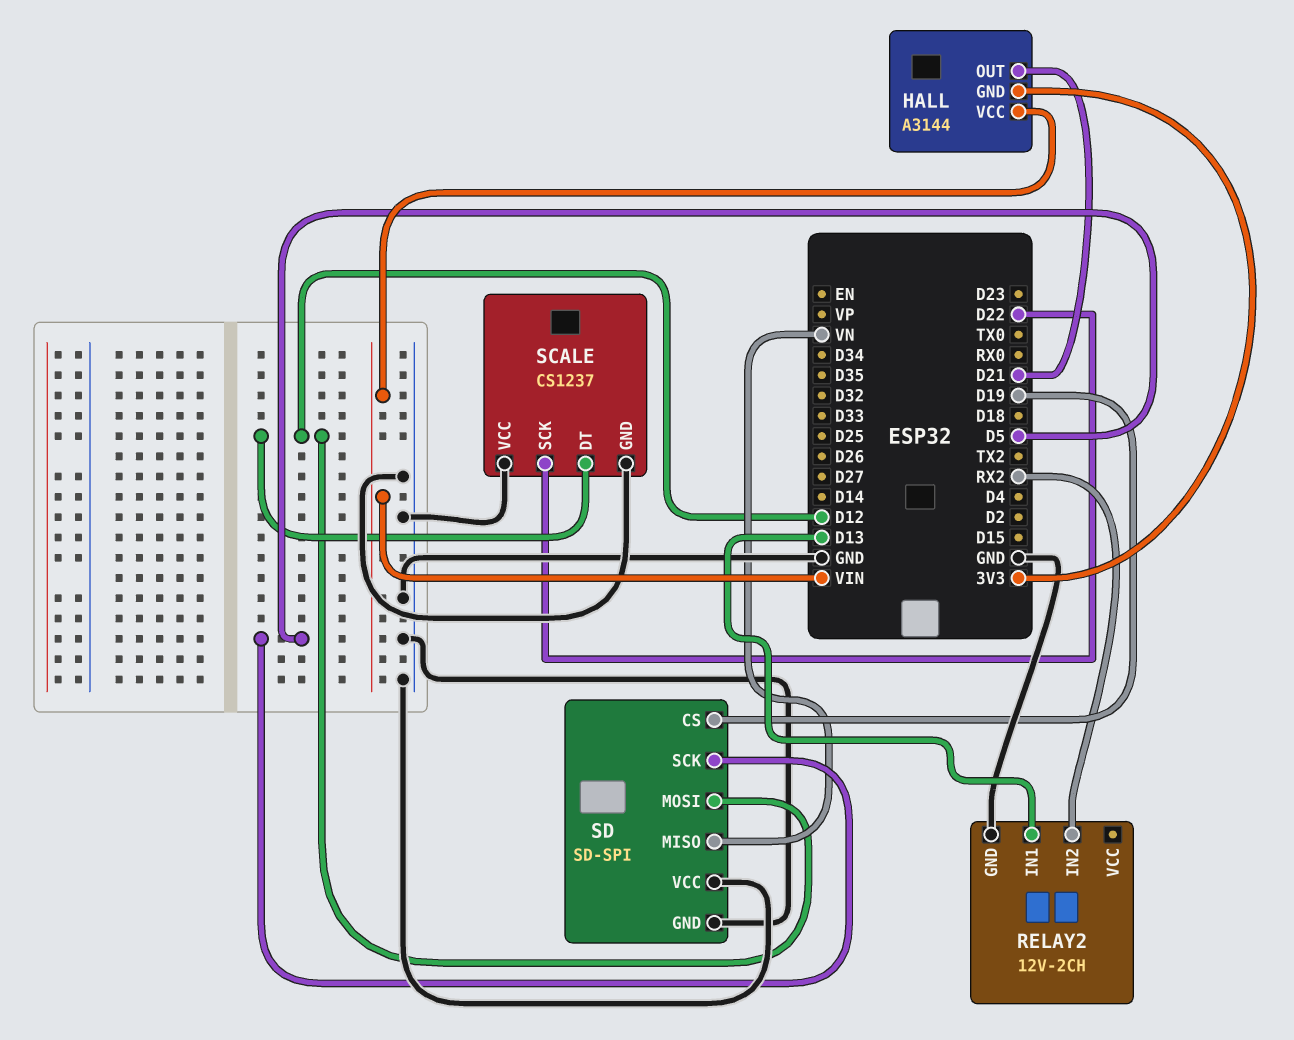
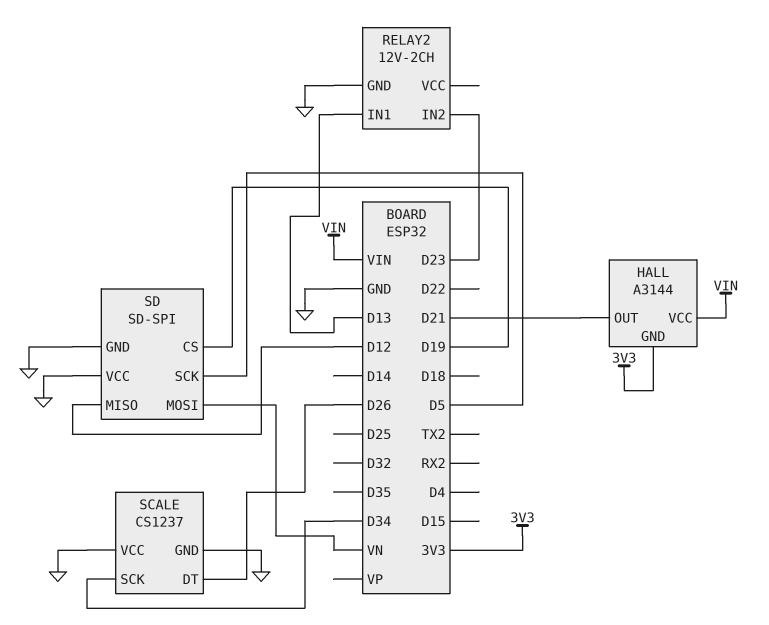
RELAY2 pin IN2: RX2 -> D23
SCALE pin DT: D12 -> D26
SCALE pin SCK: D22 -> D34
SD pin MISO: VN -> D12
SD pin MOSI: D12 -> VN

